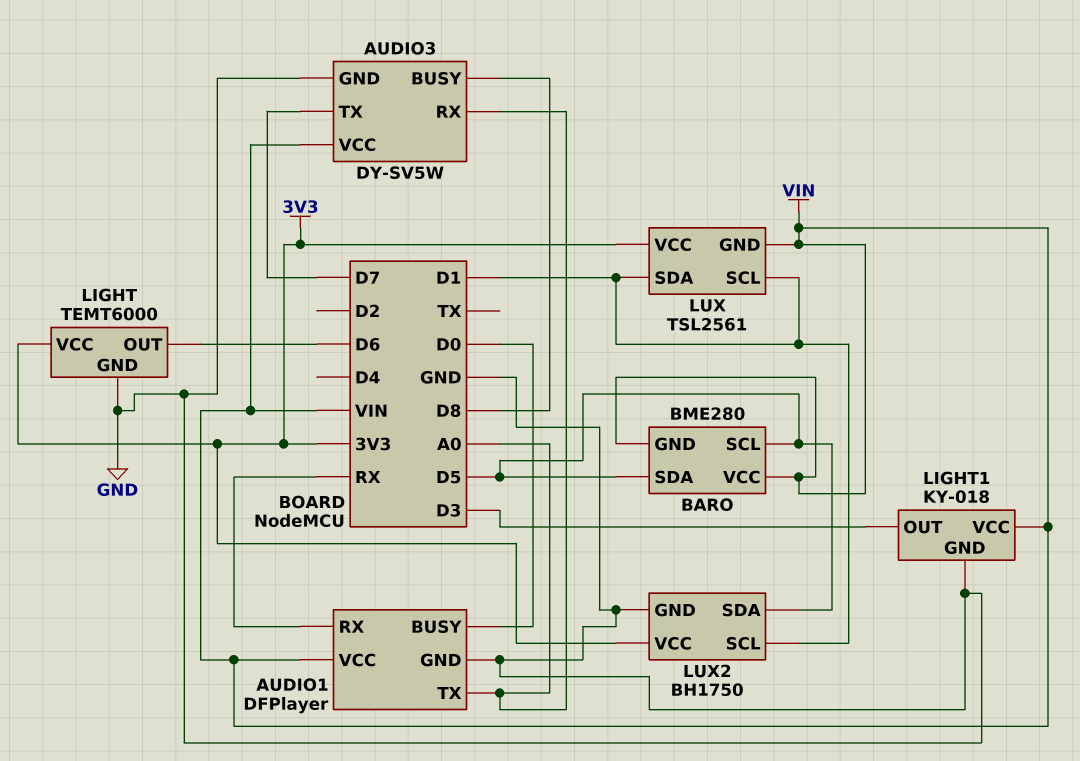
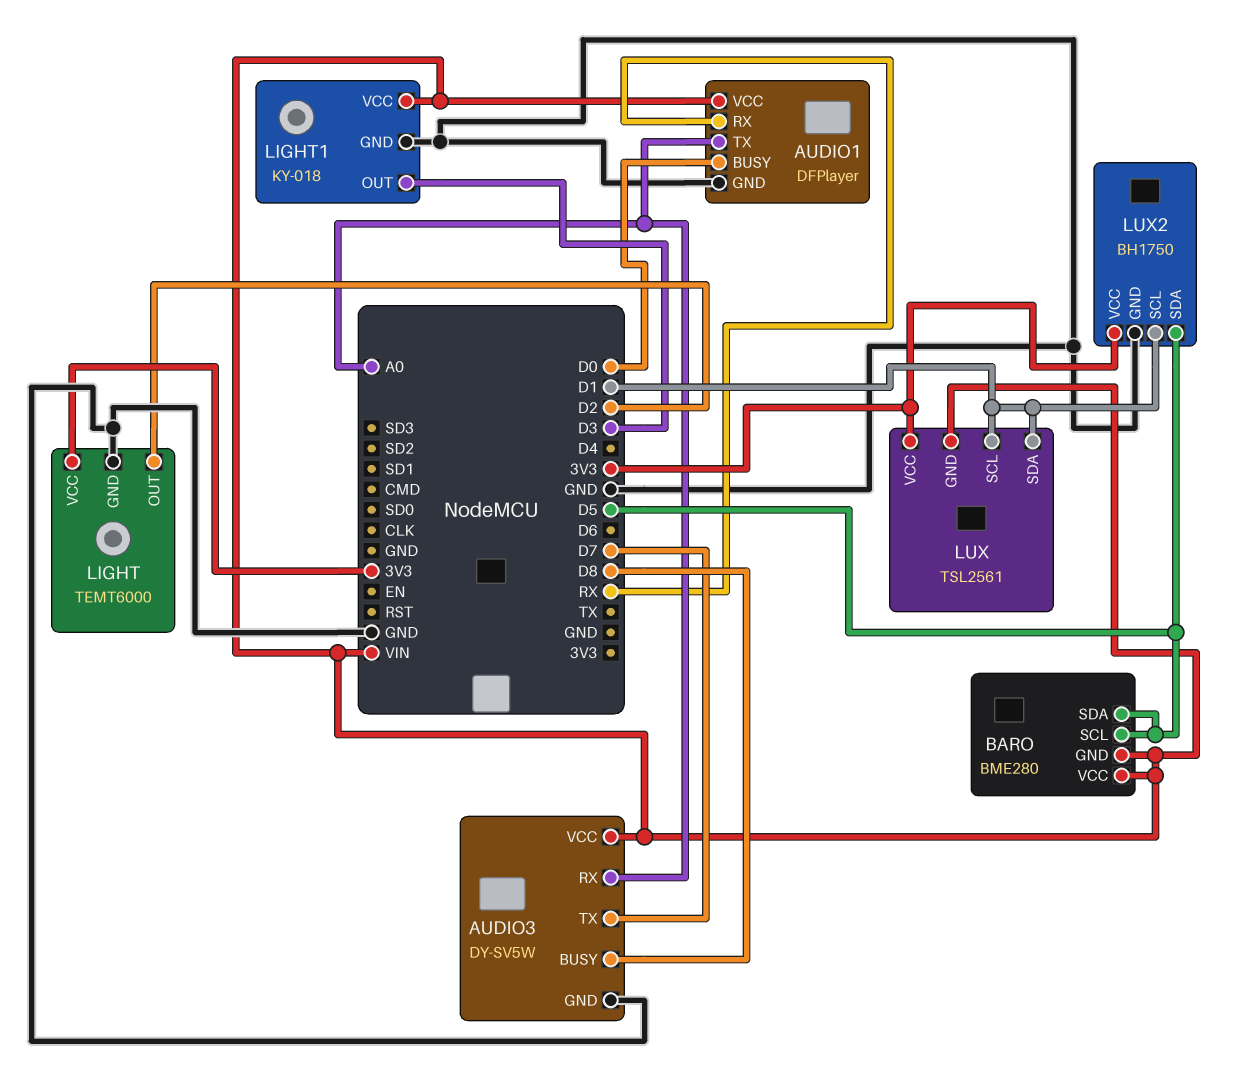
LIGHT pin OUT: D6 -> D2

